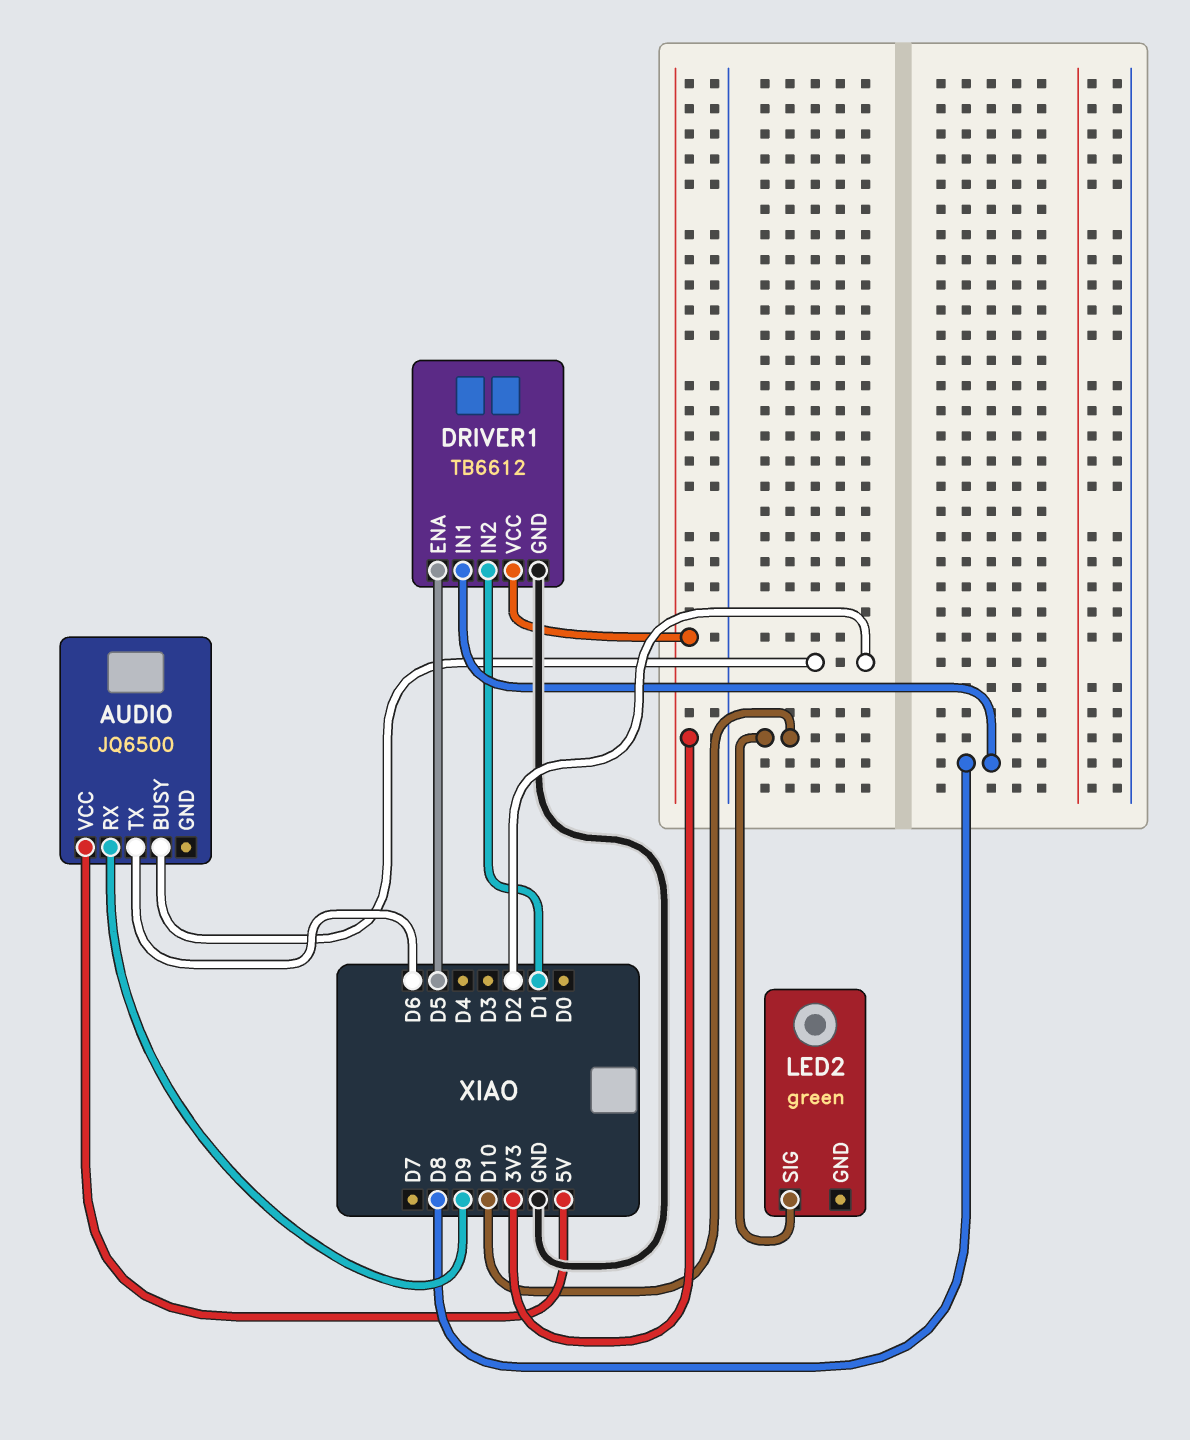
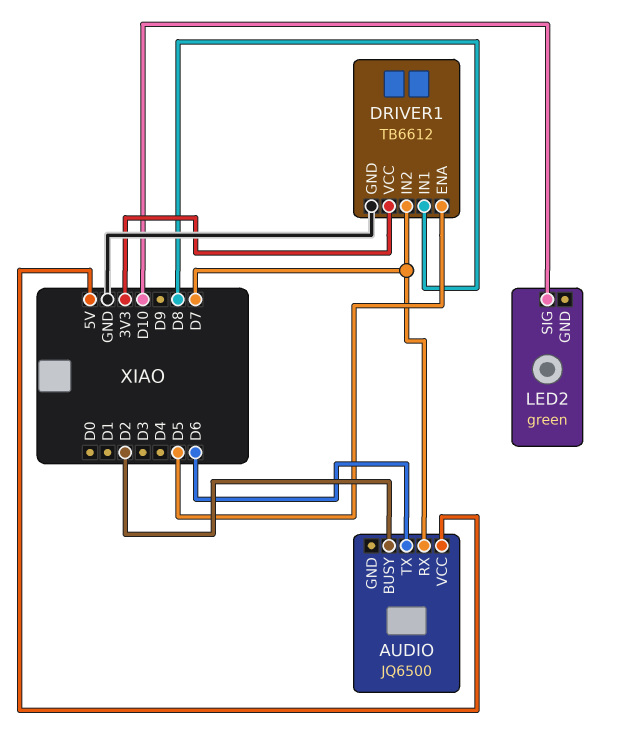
AUDIO pin RX: D9 -> D7
DRIVER1 pin IN2: D1 -> D7

